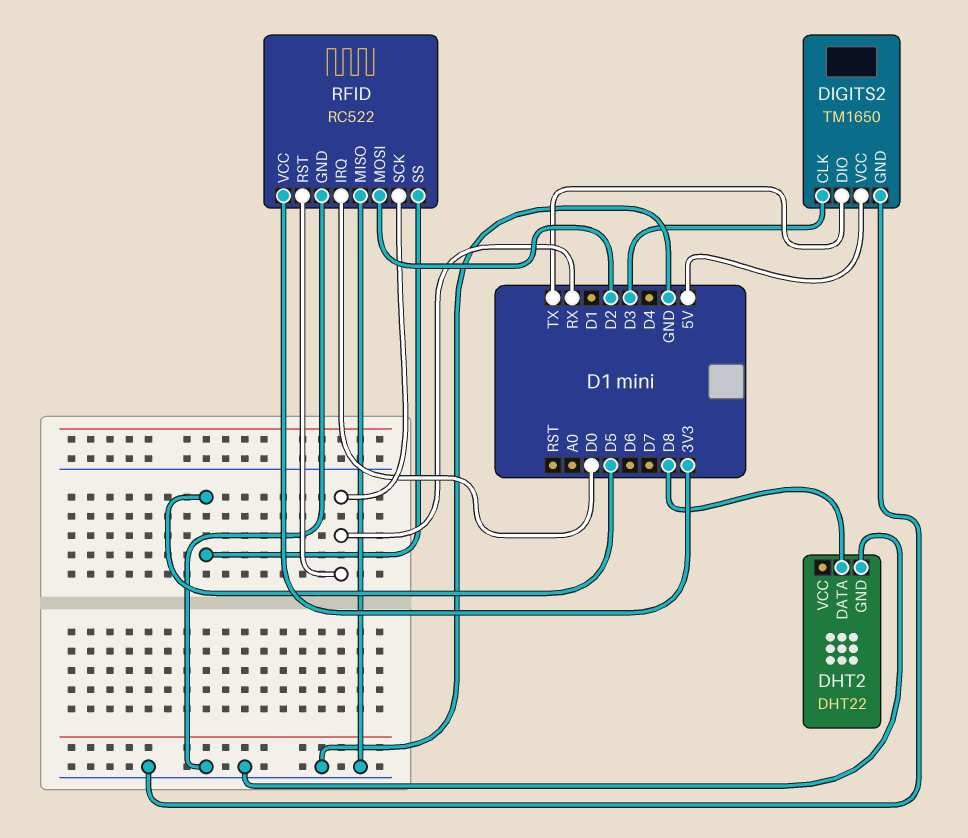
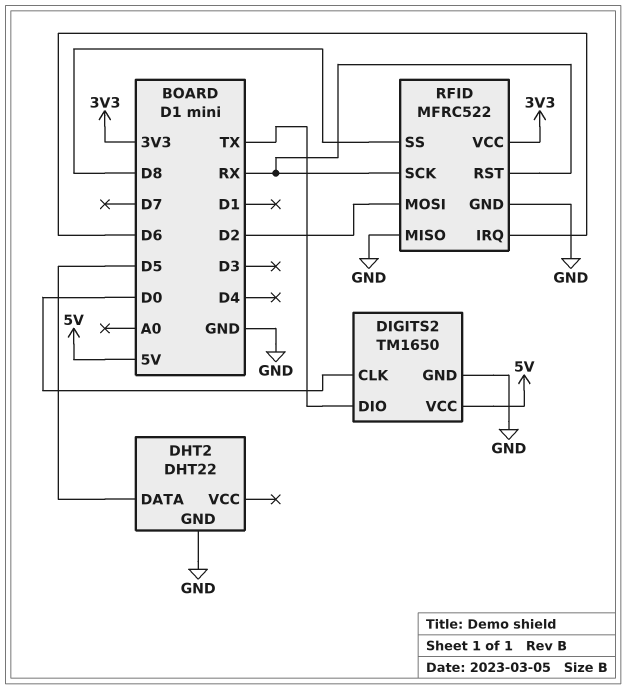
DHT2 pin DATA: D8 -> D5
DIGITS2 pin CLK: D3 -> D0
RFID: RC522 -> MFRC522
RFID pin IRQ: D0 -> D6
RFID pin SS: D5 -> D8

